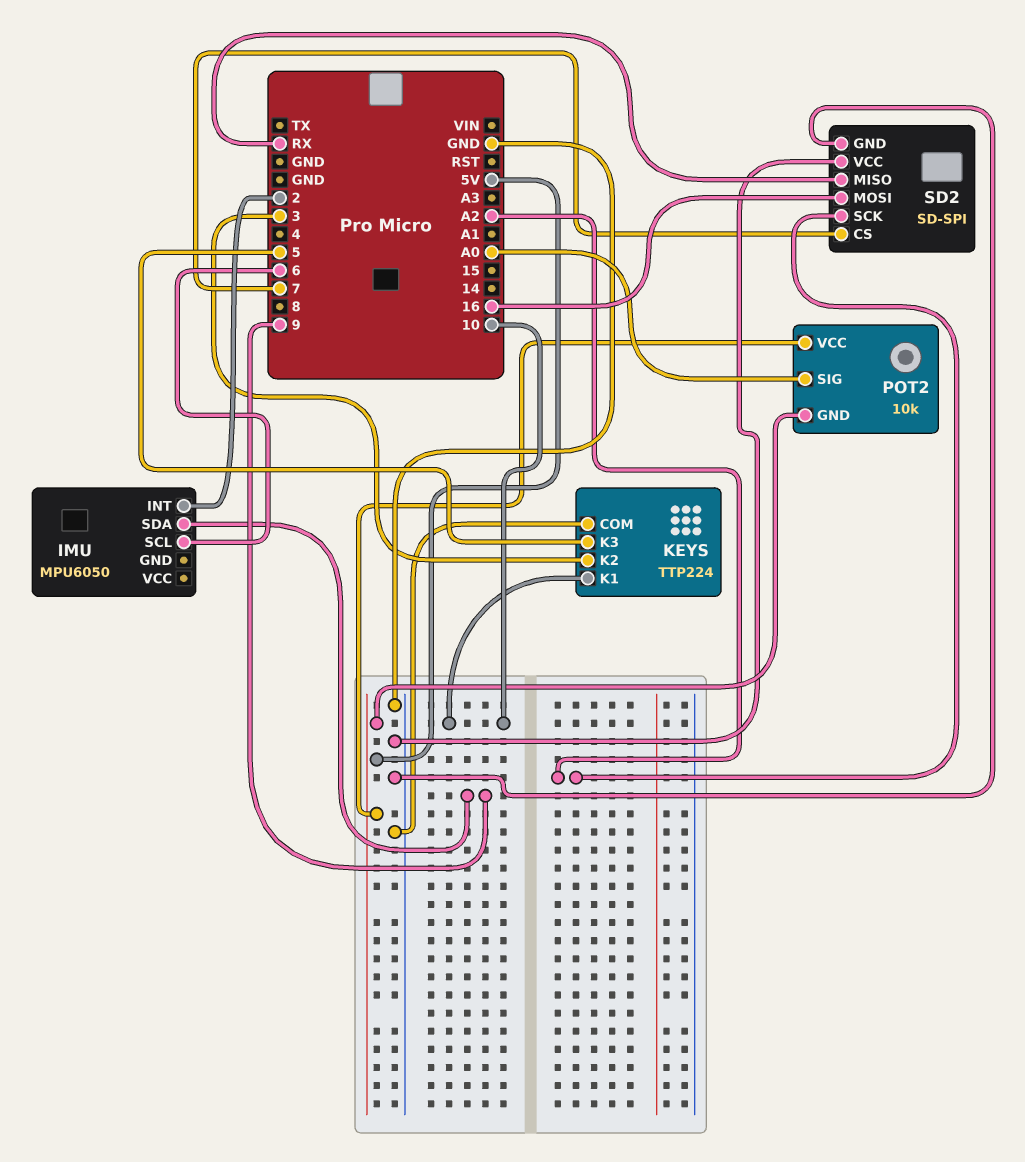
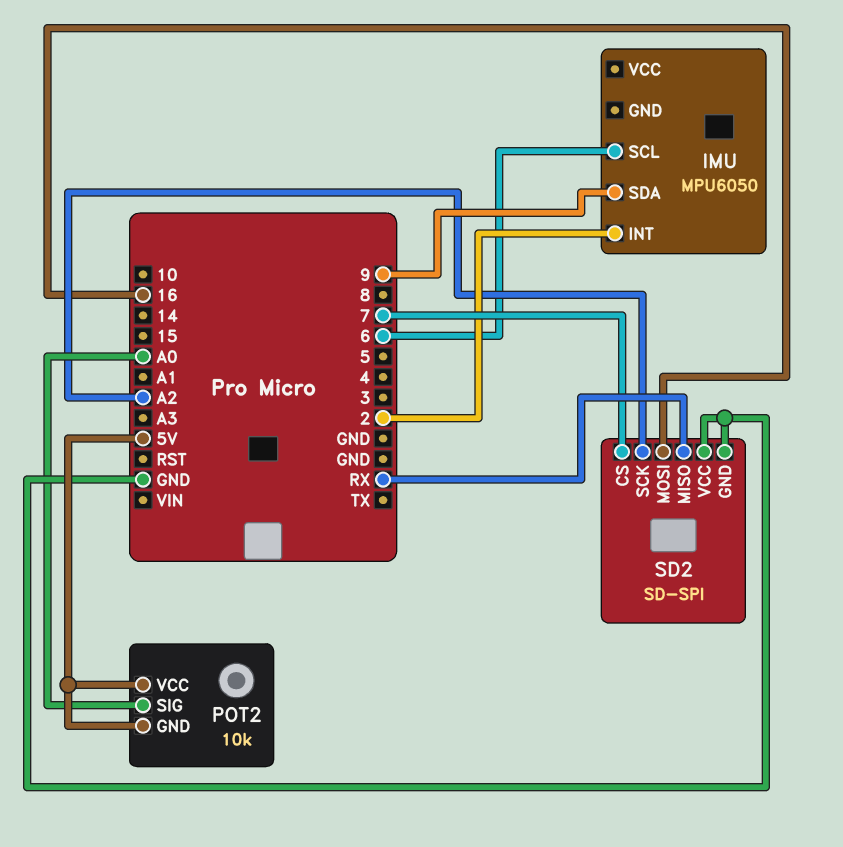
KEYS: TTP224 -> none
KEYS pin COM: GND -> none
KEYS pin K1: 10 -> none
KEYS pin K2: 3 -> none
KEYS pin K3: 5 -> none

